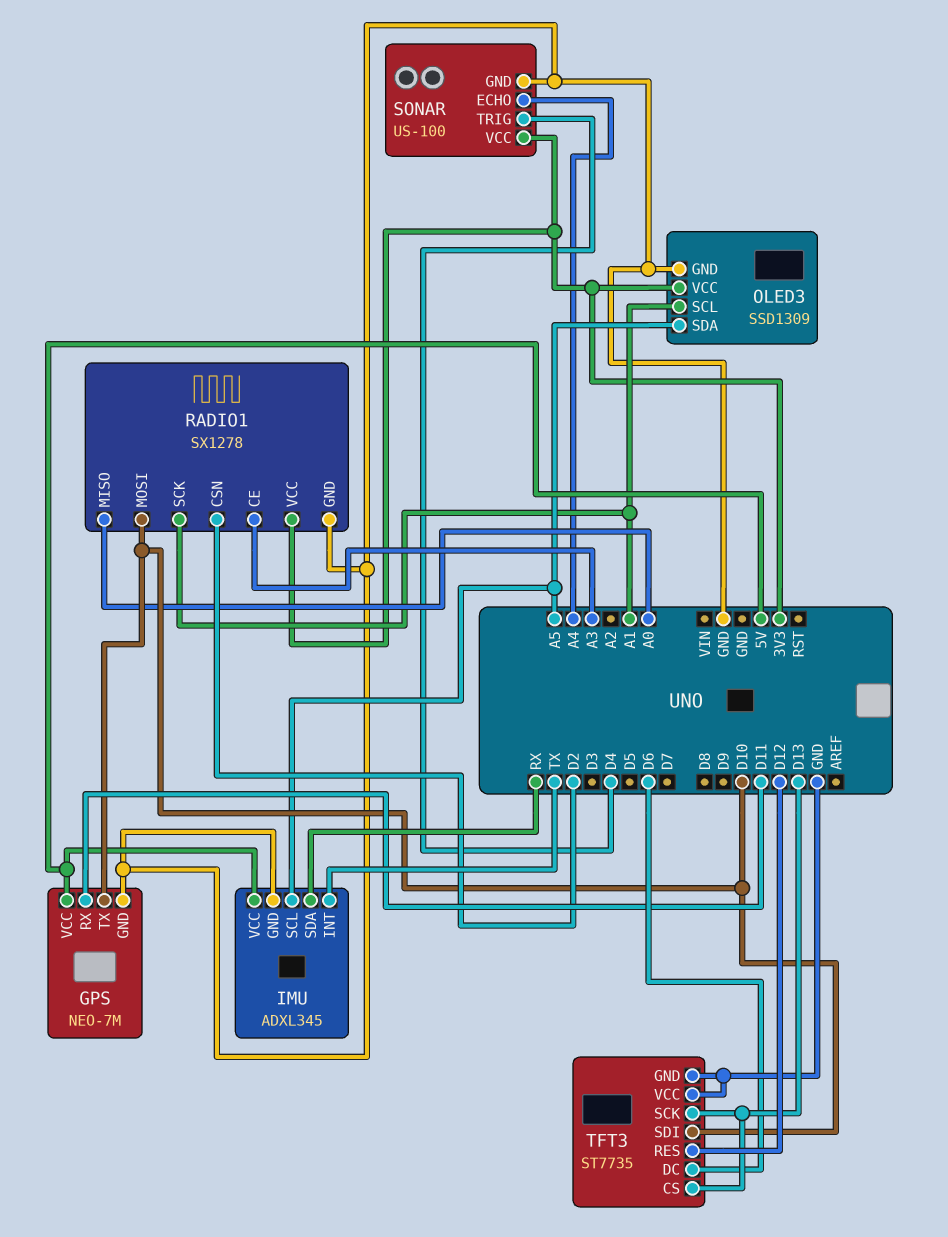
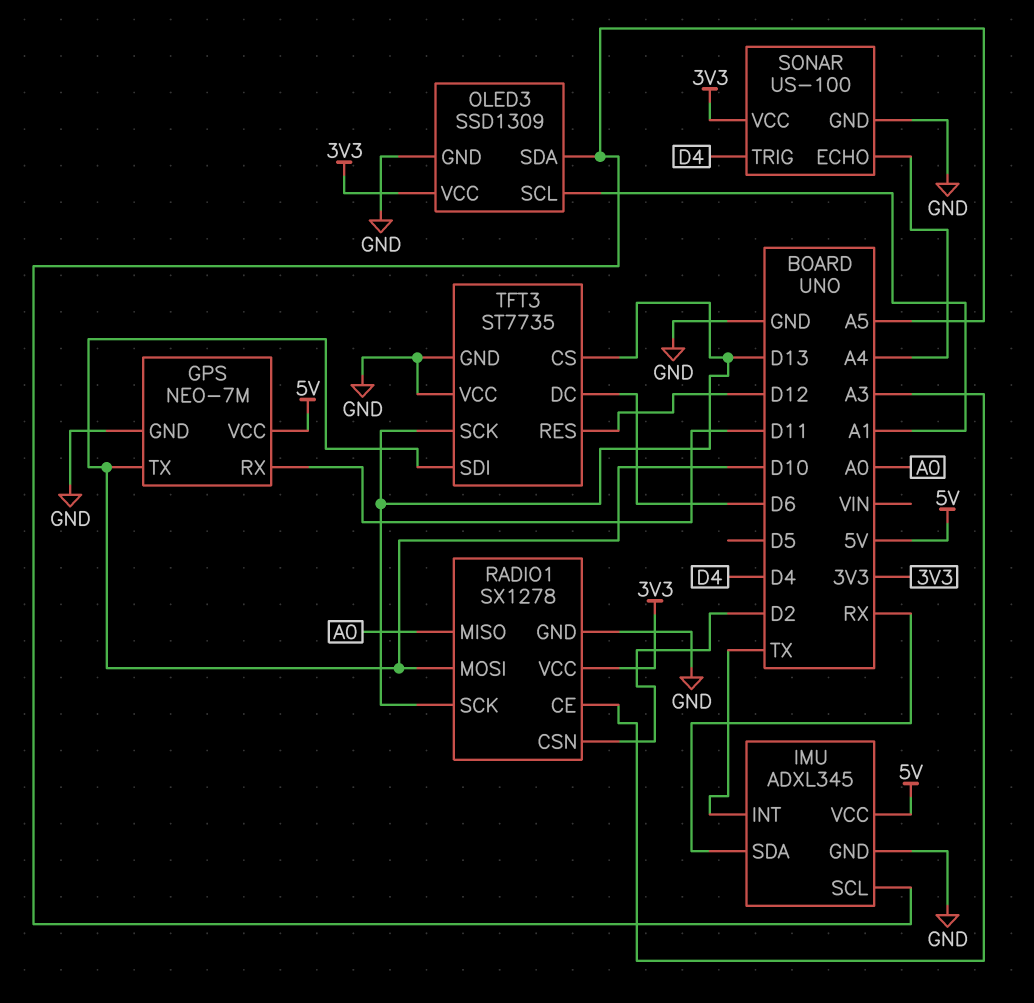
RADIO1 pin SCK: A1 -> D13

